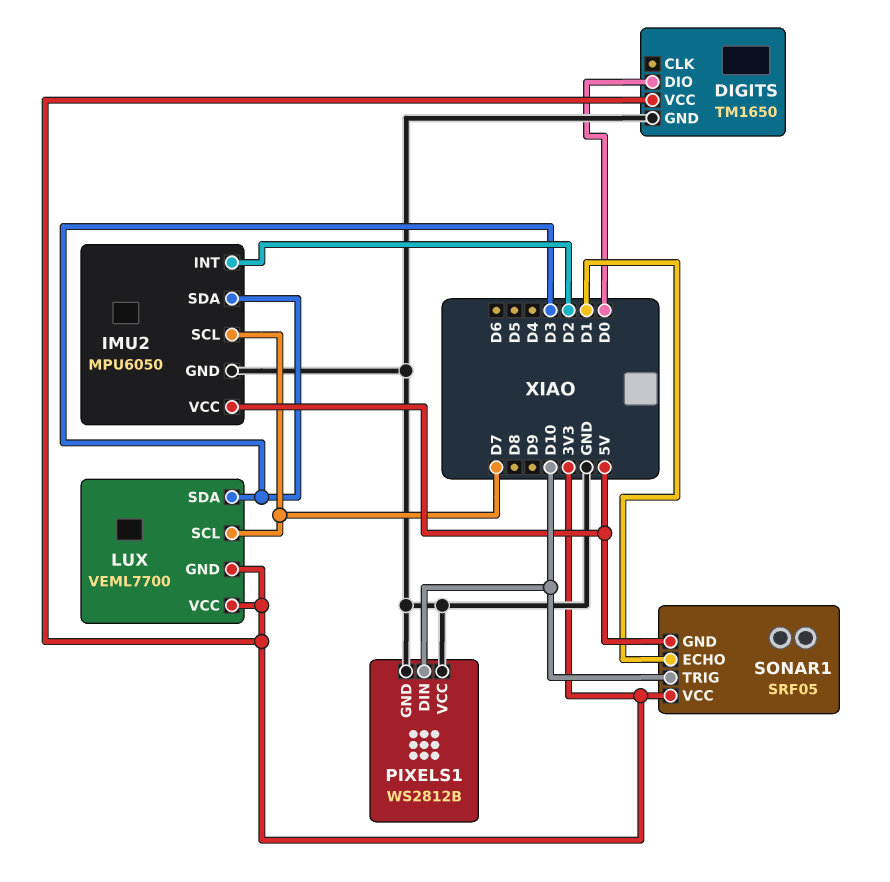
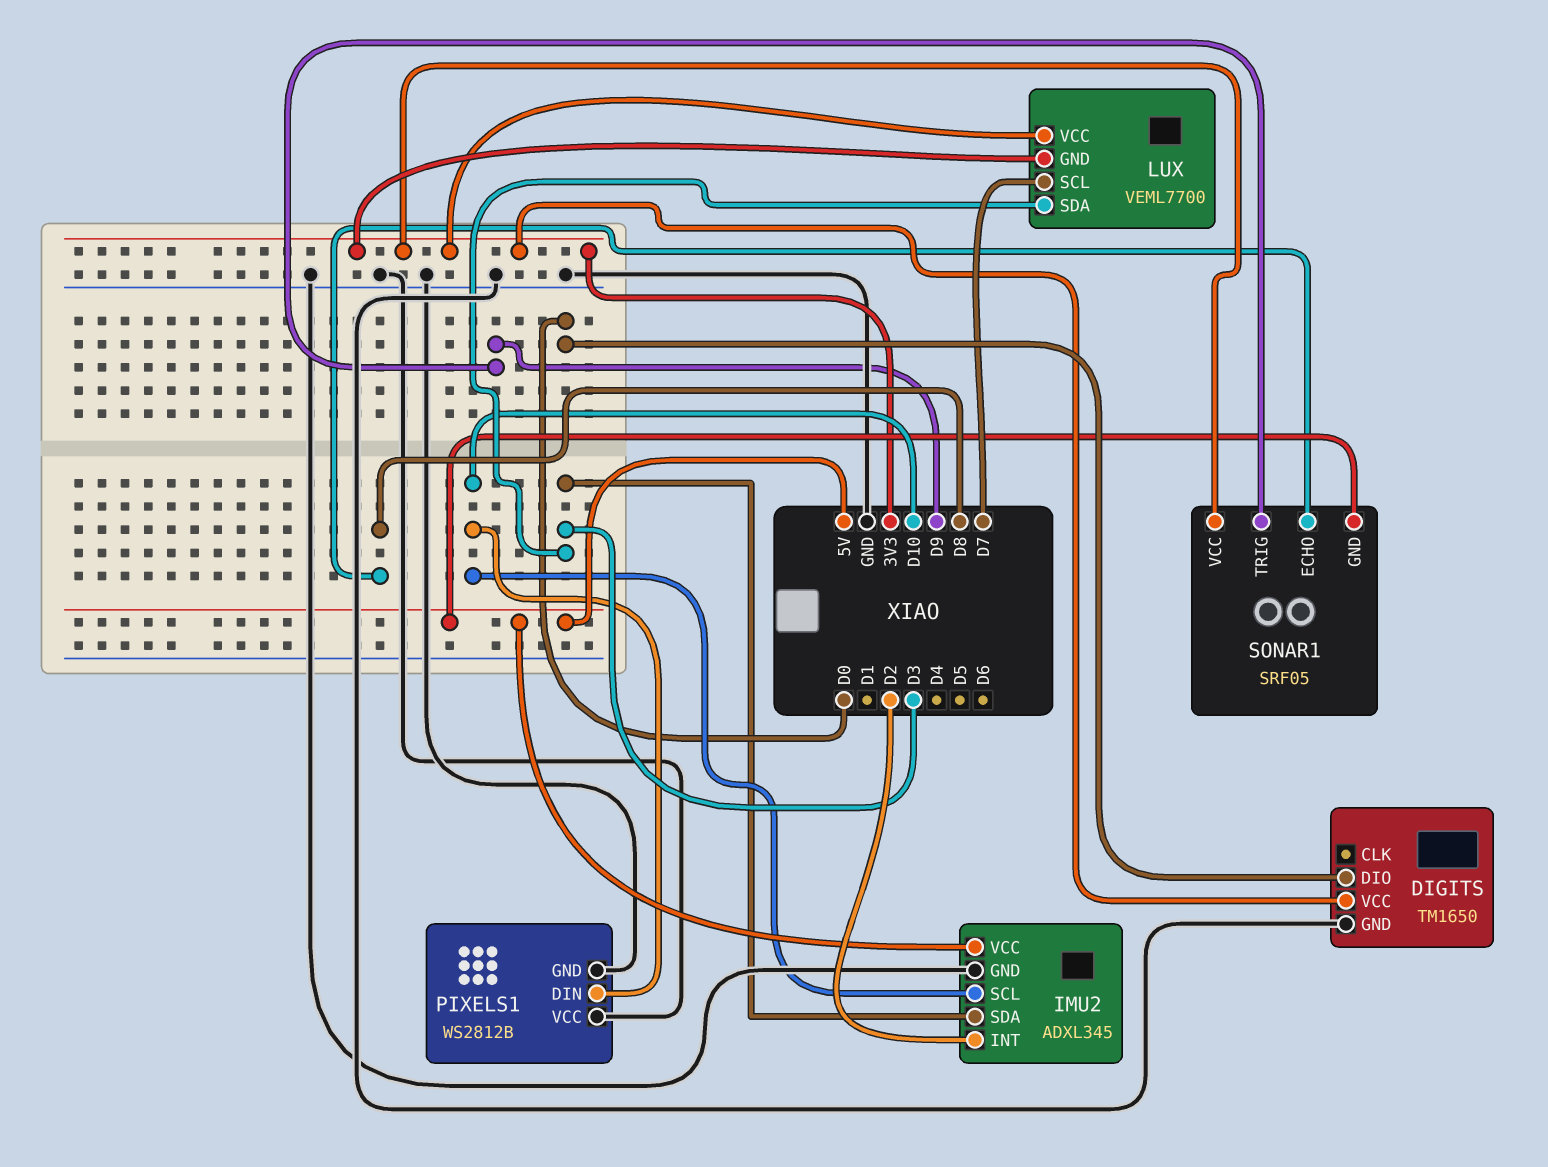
IMU2: MPU6050 -> ADXL345
IMU2 pin SCL: D7 -> D10
SONAR1 pin ECHO: D1 -> D8
SONAR1 pin TRIG: D10 -> D9

